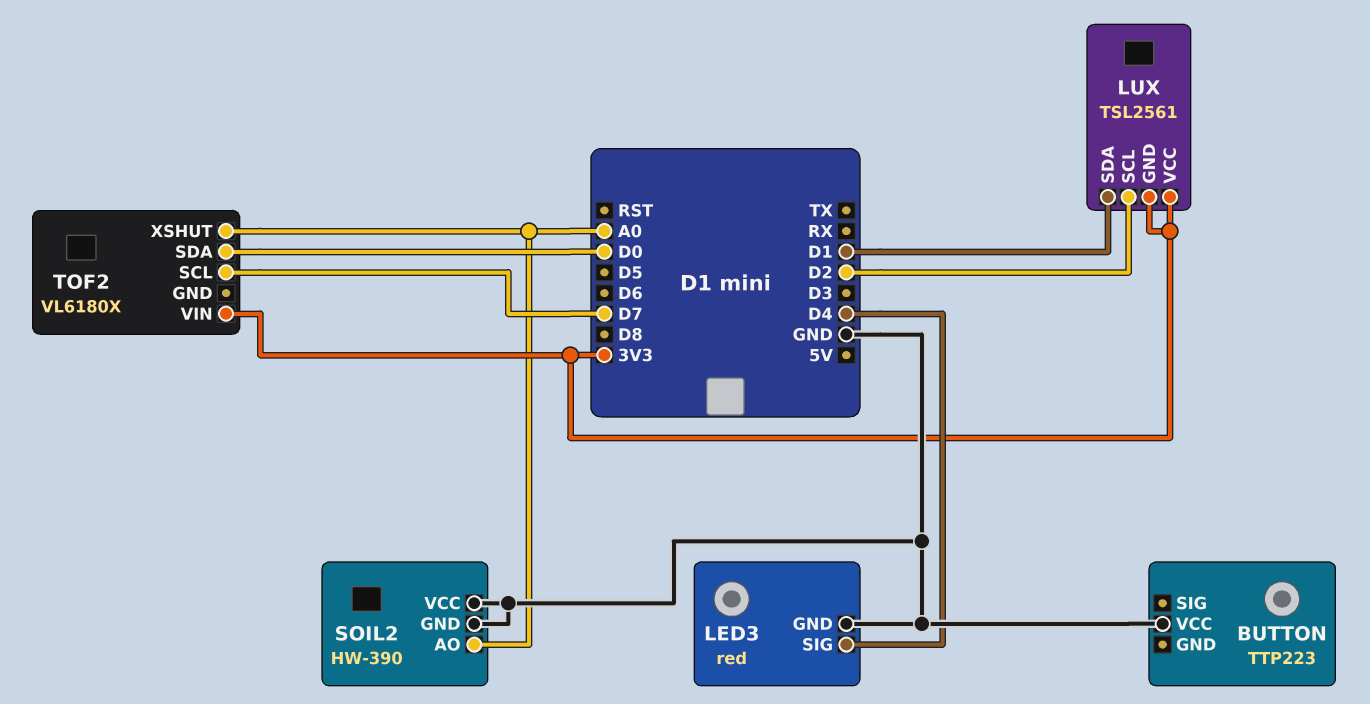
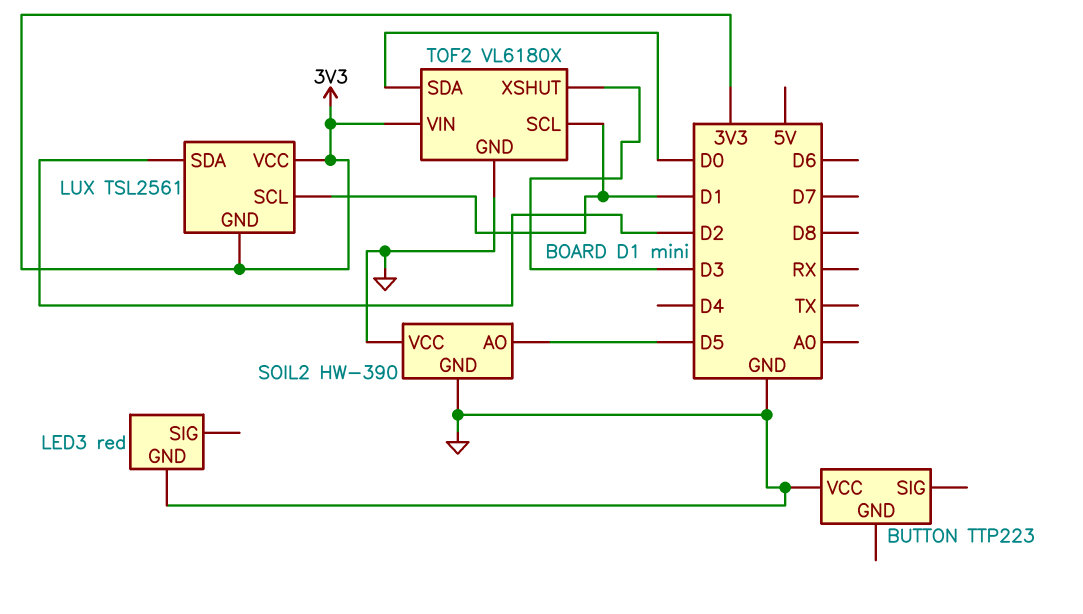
LED3 pin SIG: D4 -> none
LUX pin SCL: D2 -> D1
LUX pin SDA: D1 -> D2
SOIL2 pin AO: A0 -> D5
TOF2 pin GND: none -> GND
TOF2 pin SCL: D7 -> D1
TOF2 pin XSHUT: A0 -> D3

